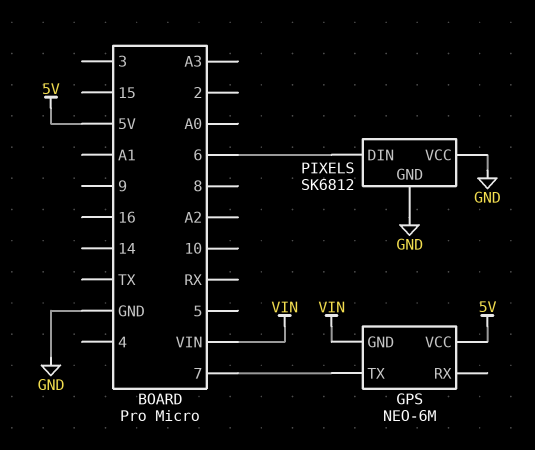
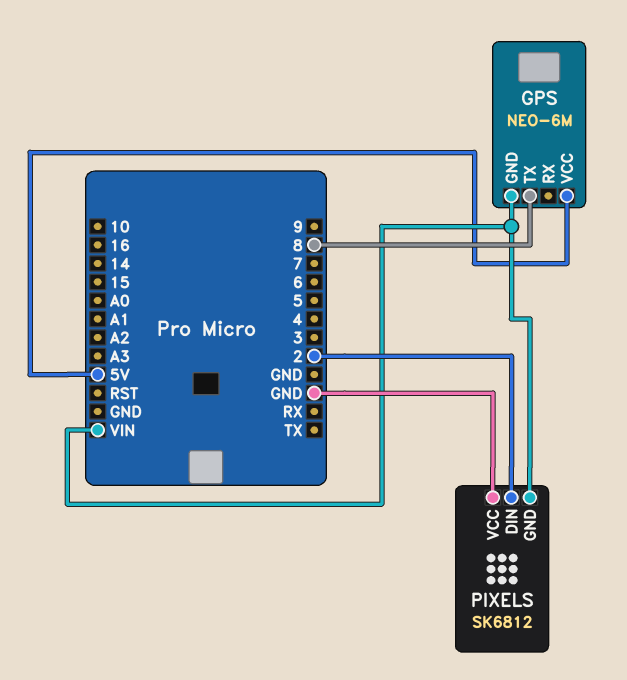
GPS pin TX: 7 -> 8
PIXELS pin DIN: 6 -> 2
PIXELS pin GND: GND -> VIN

